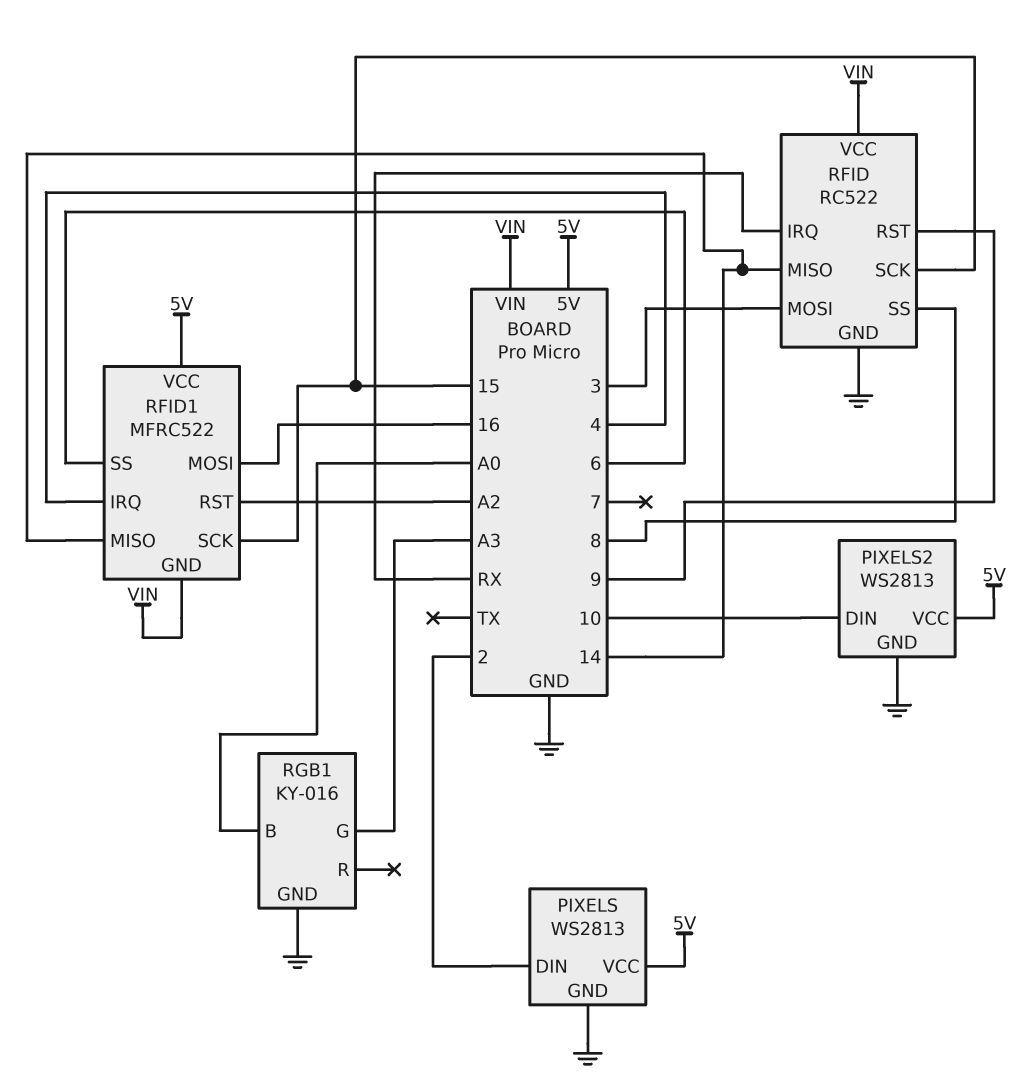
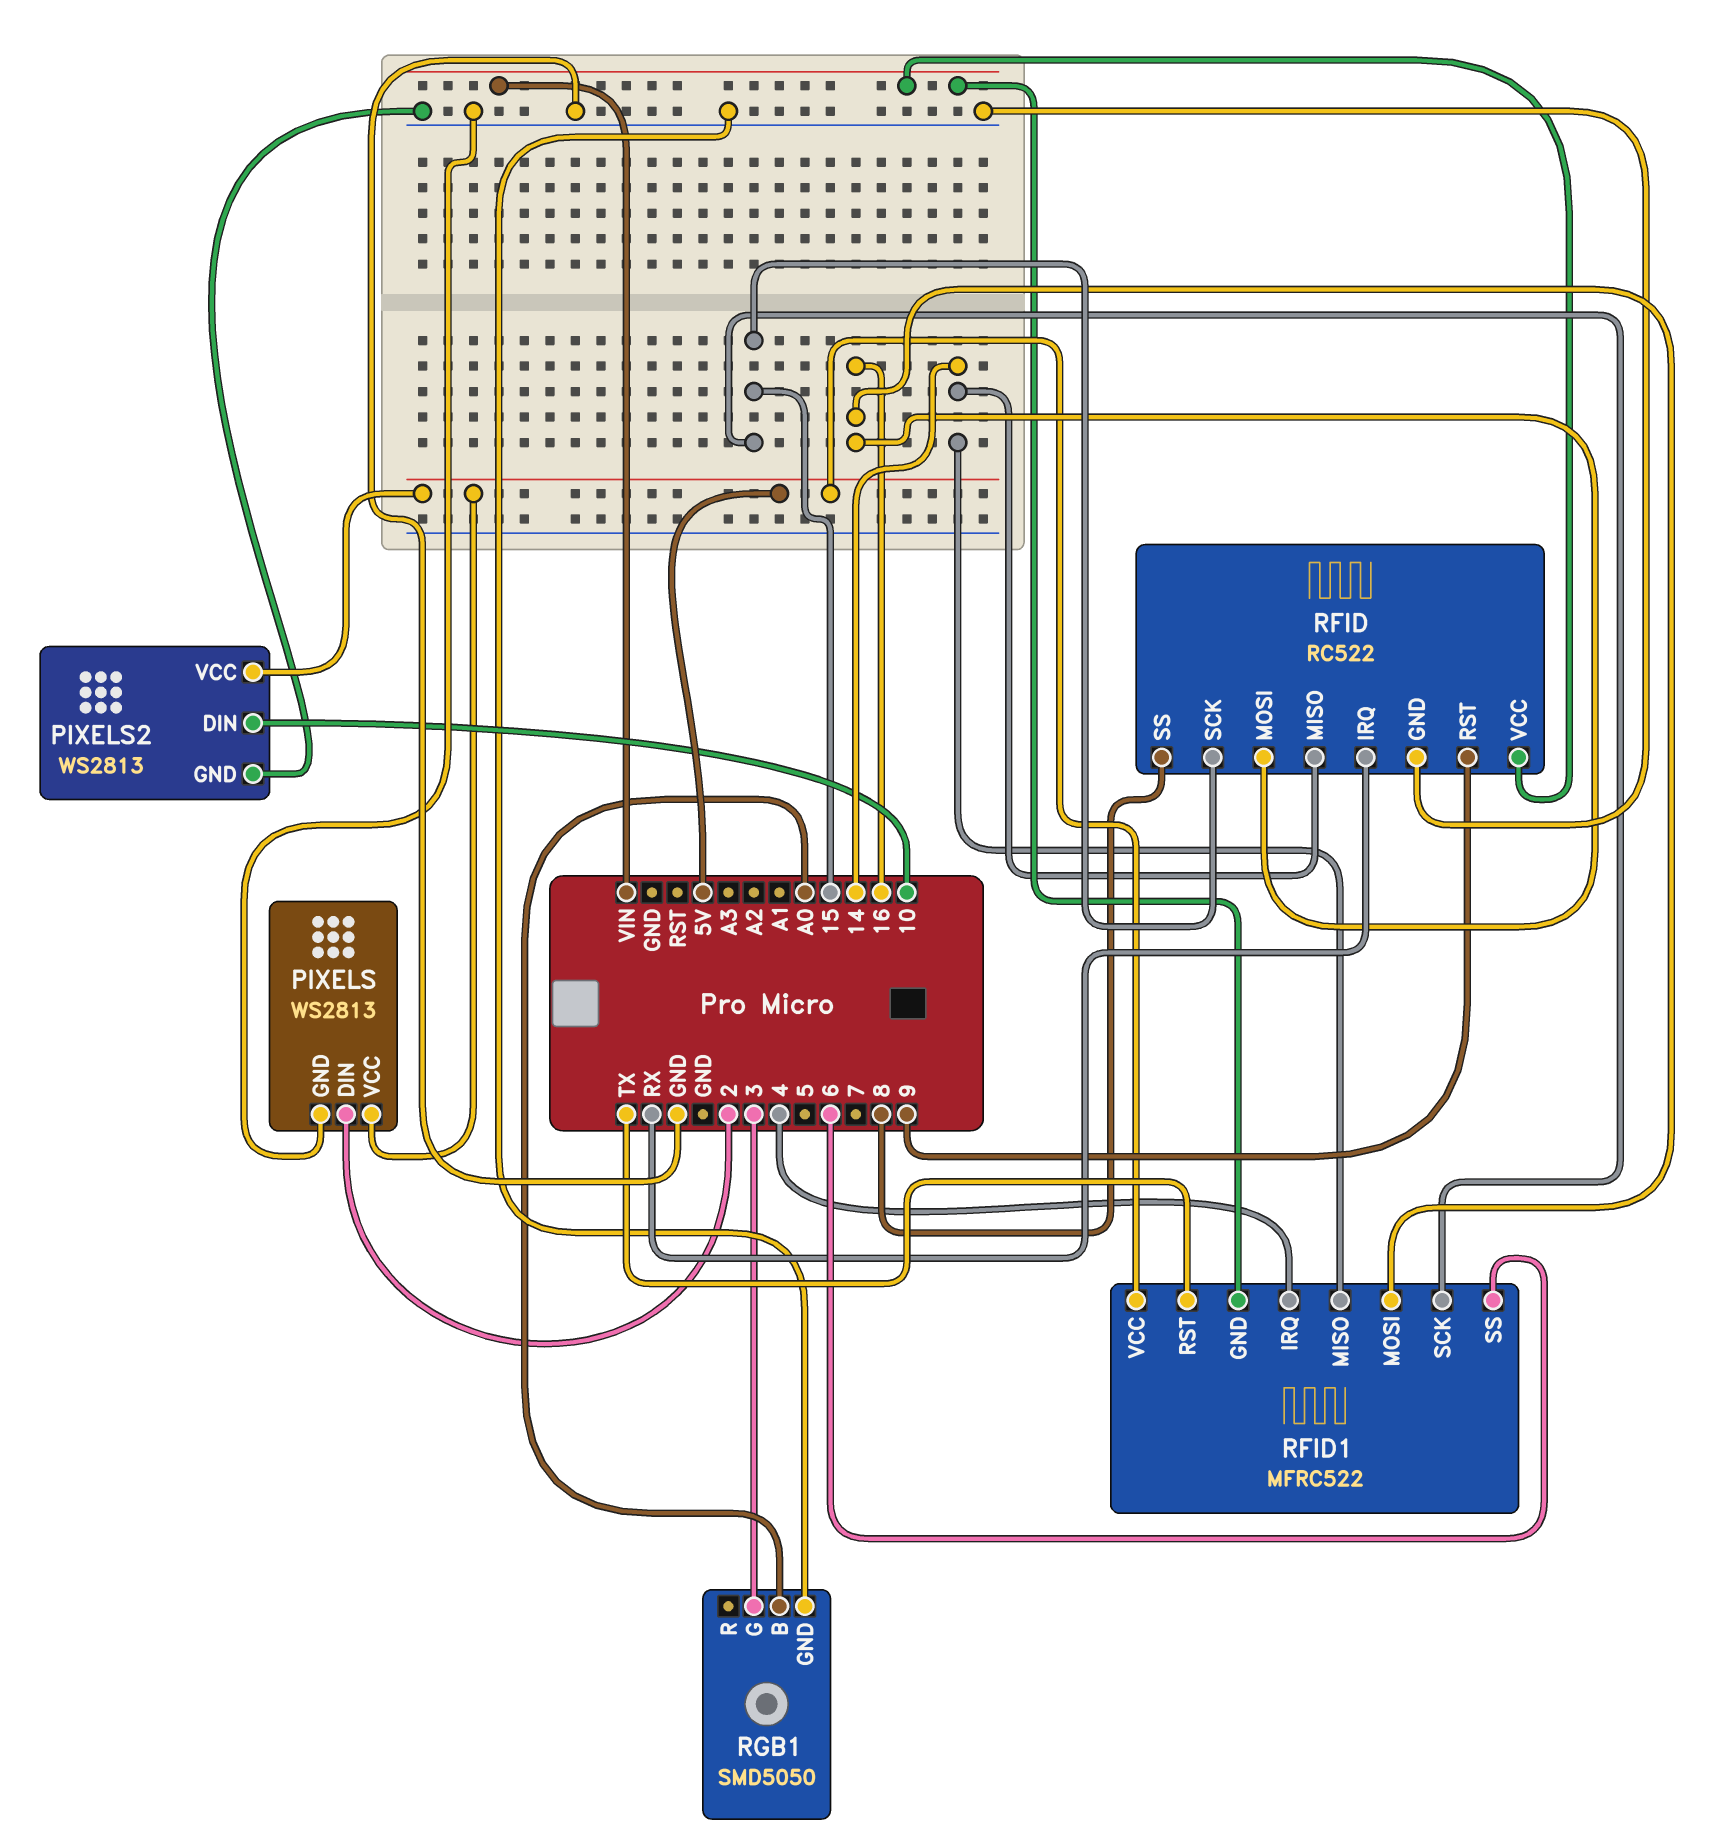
RFID pin MOSI: 3 -> 16
RFID1 pin RST: A2 -> TX
RGB1: KY-016 -> SMD5050
RGB1 pin G: A3 -> 3

